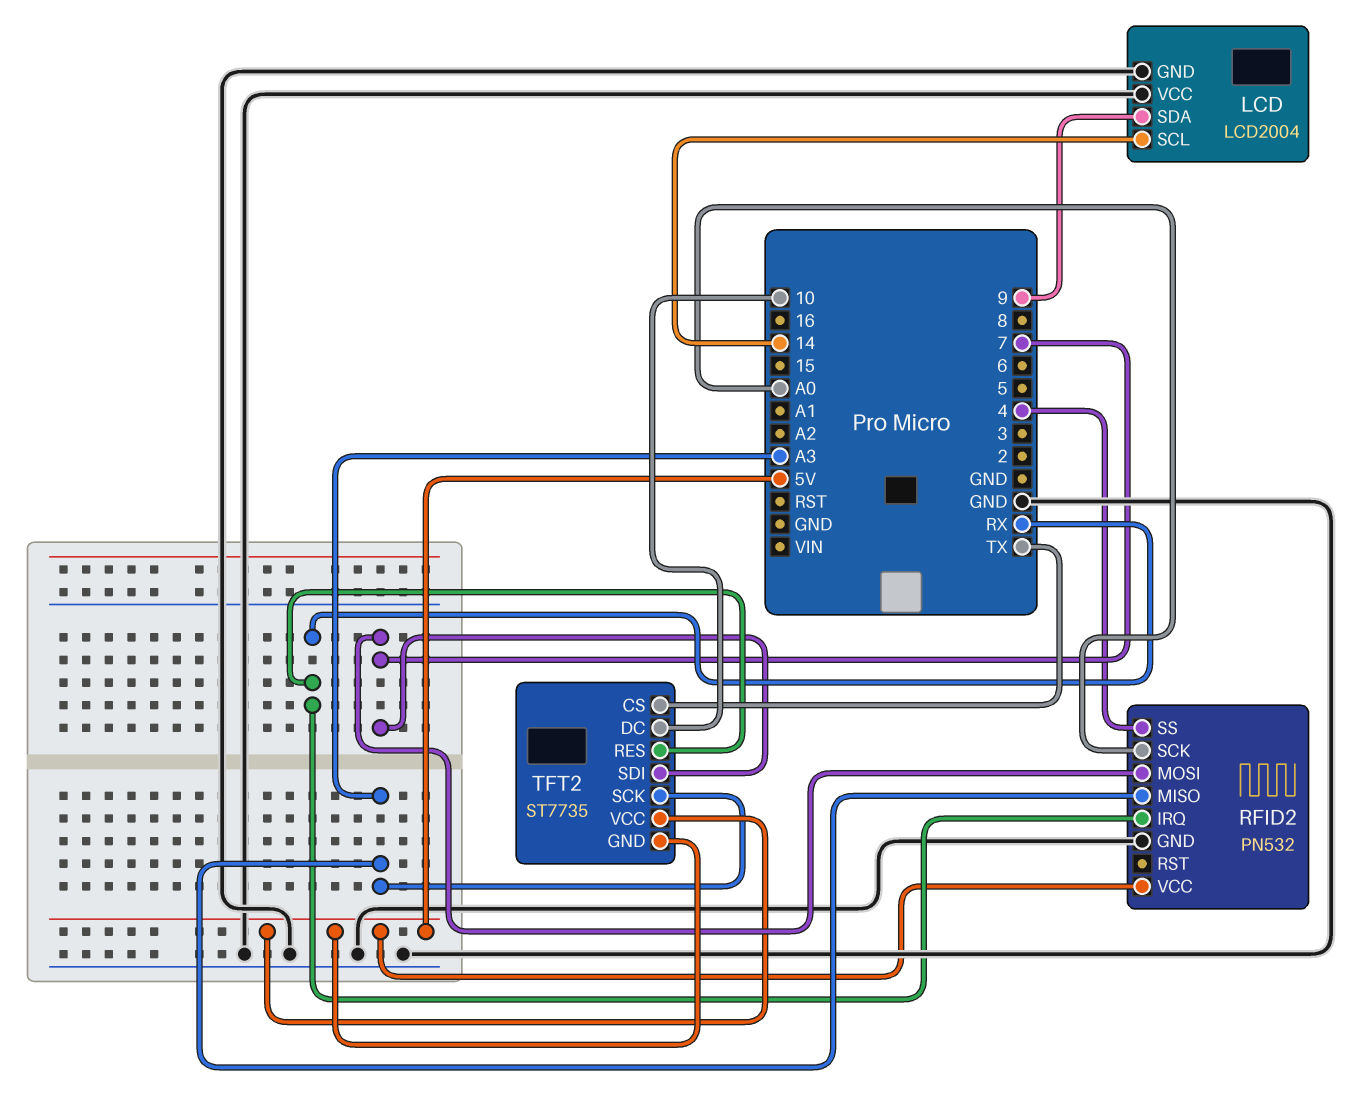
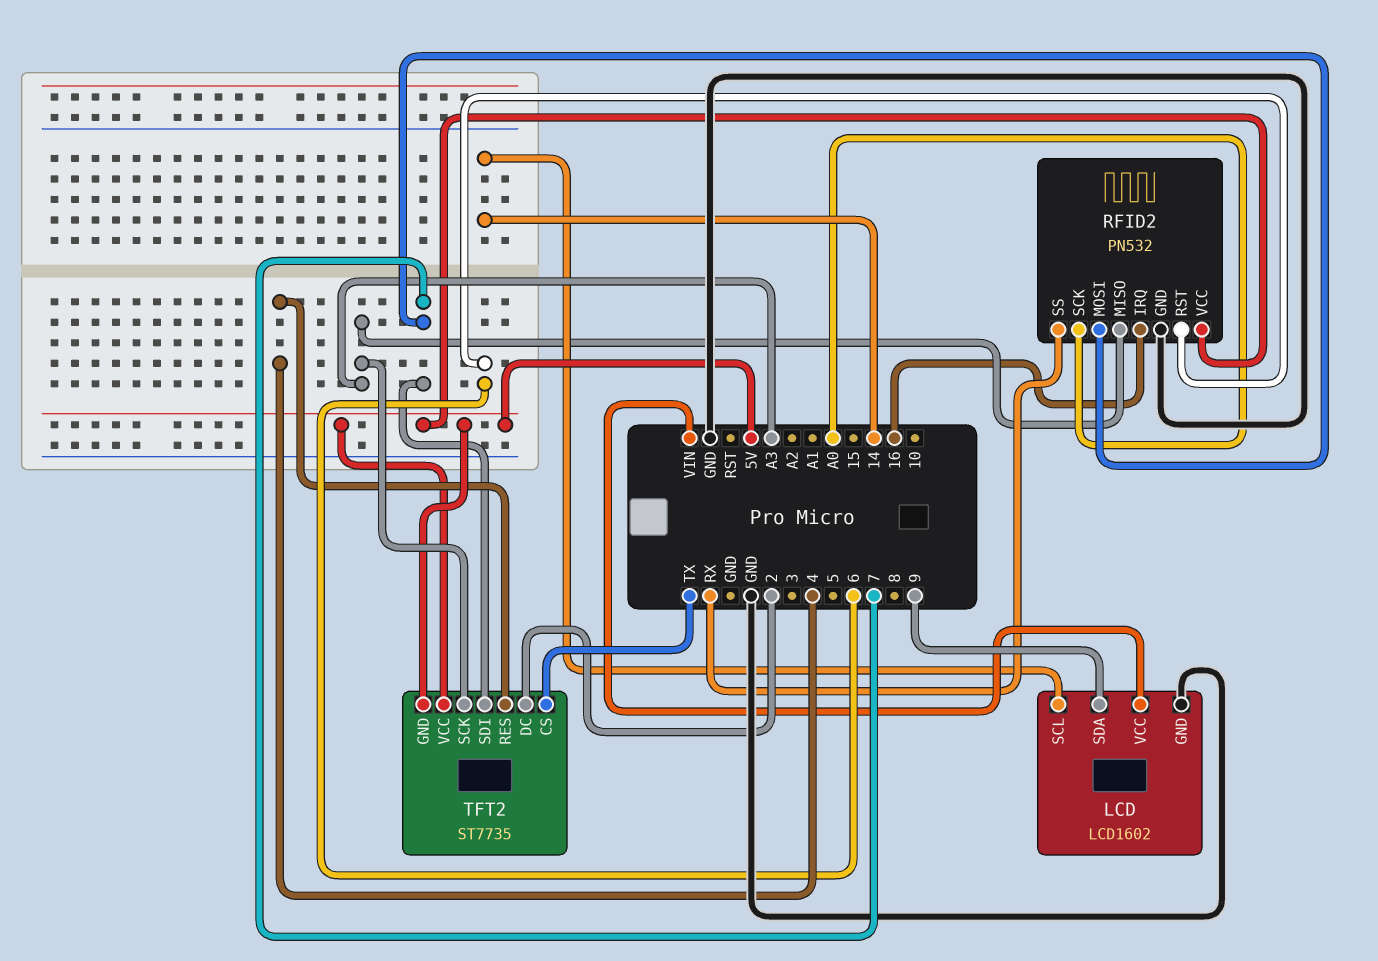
LCD: LCD2004 -> LCD1602
LCD pin VCC: GND -> VIN
RFID2 pin IRQ: RX -> 16
RFID2 pin RST: none -> 6
RFID2 pin SS: 4 -> RX
TFT2 pin DC: 10 -> 2
TFT2 pin RES: RX -> 4

